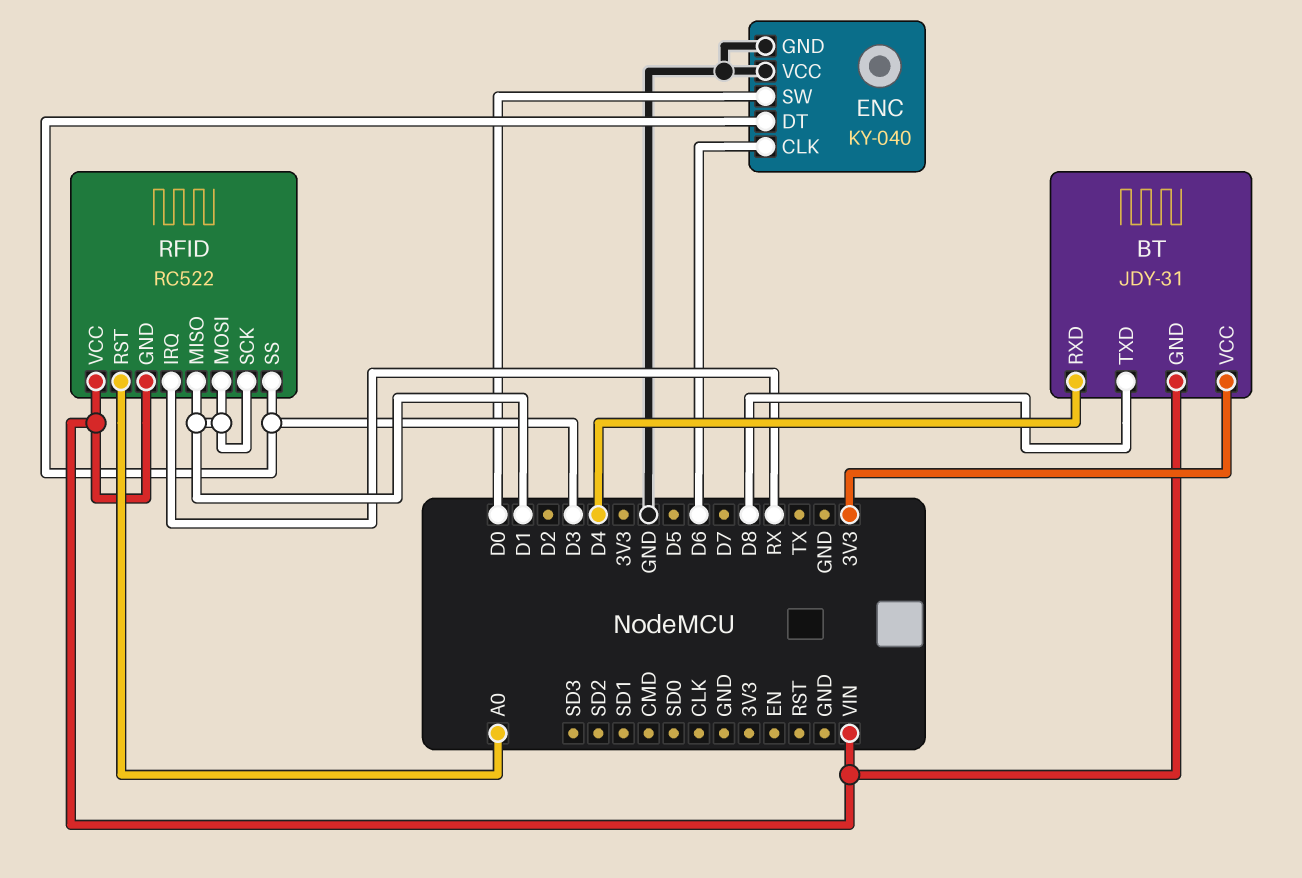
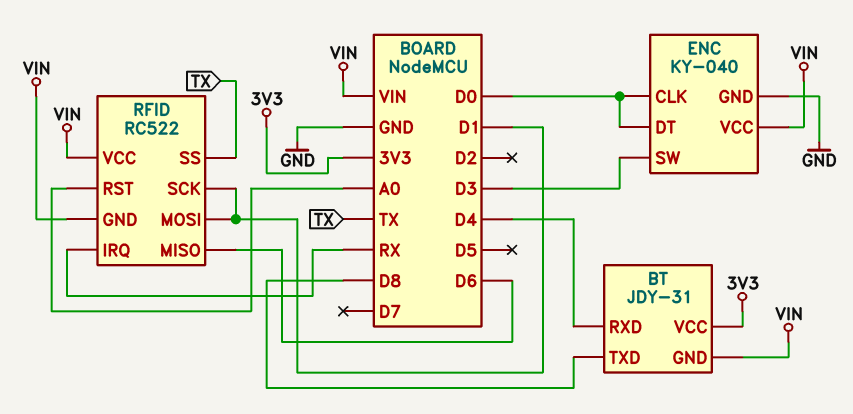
ENC pin CLK: D6 -> D0
ENC pin DT: D3 -> D0
ENC pin SW: D0 -> D3
ENC pin VCC: GND -> VIN
RFID pin MISO: D1 -> D6
RFID pin SS: D3 -> TX

